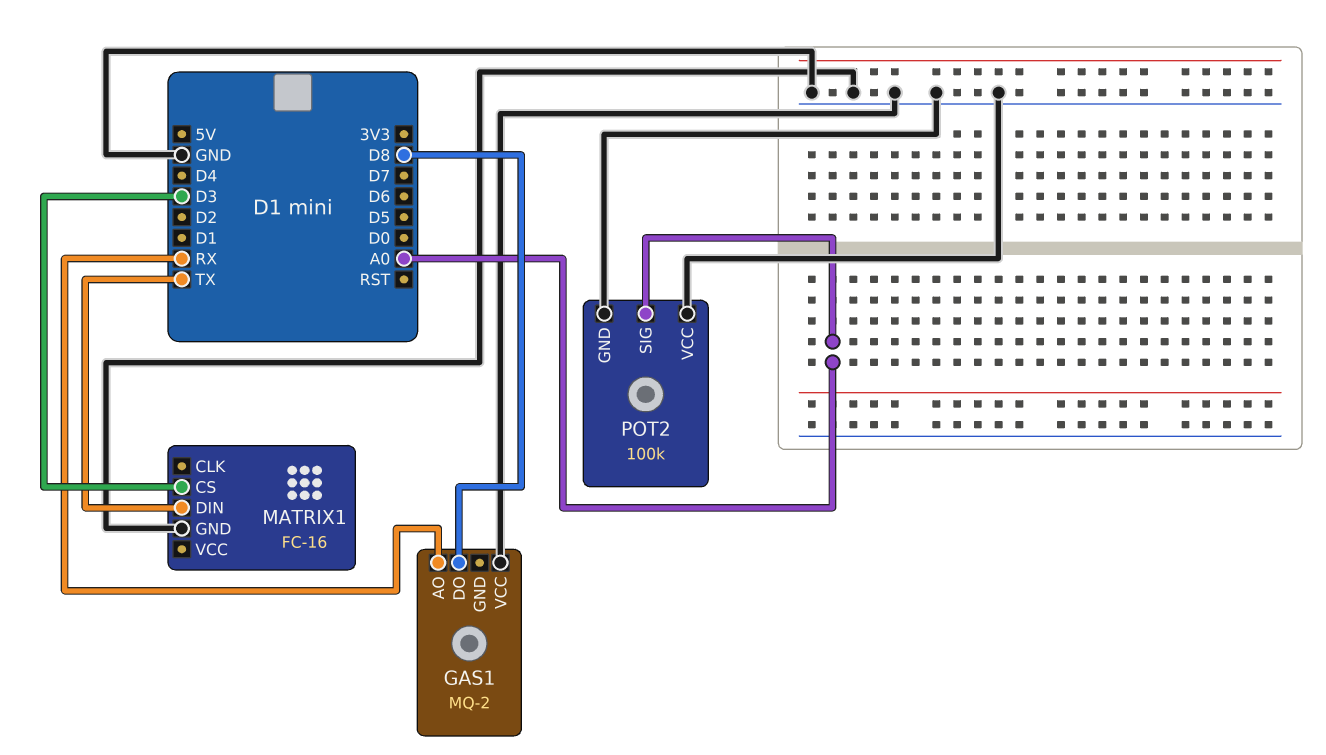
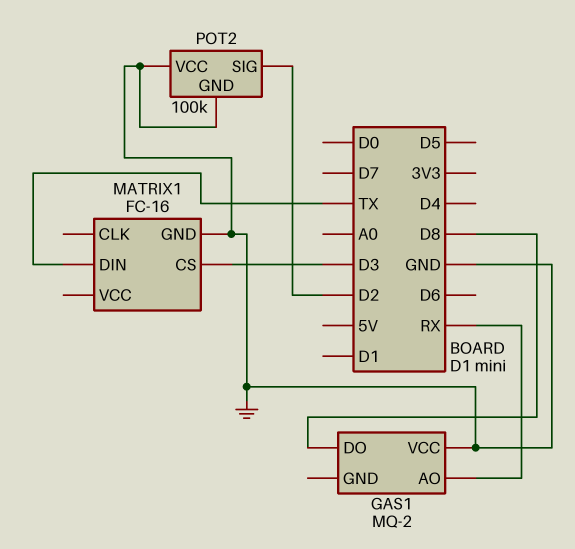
POT2 pin SIG: A0 -> D2

